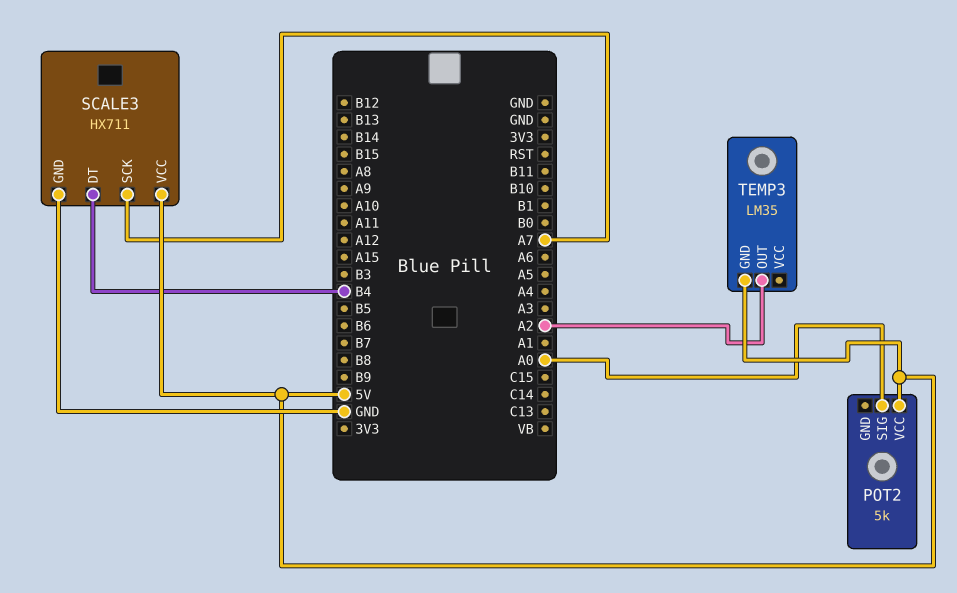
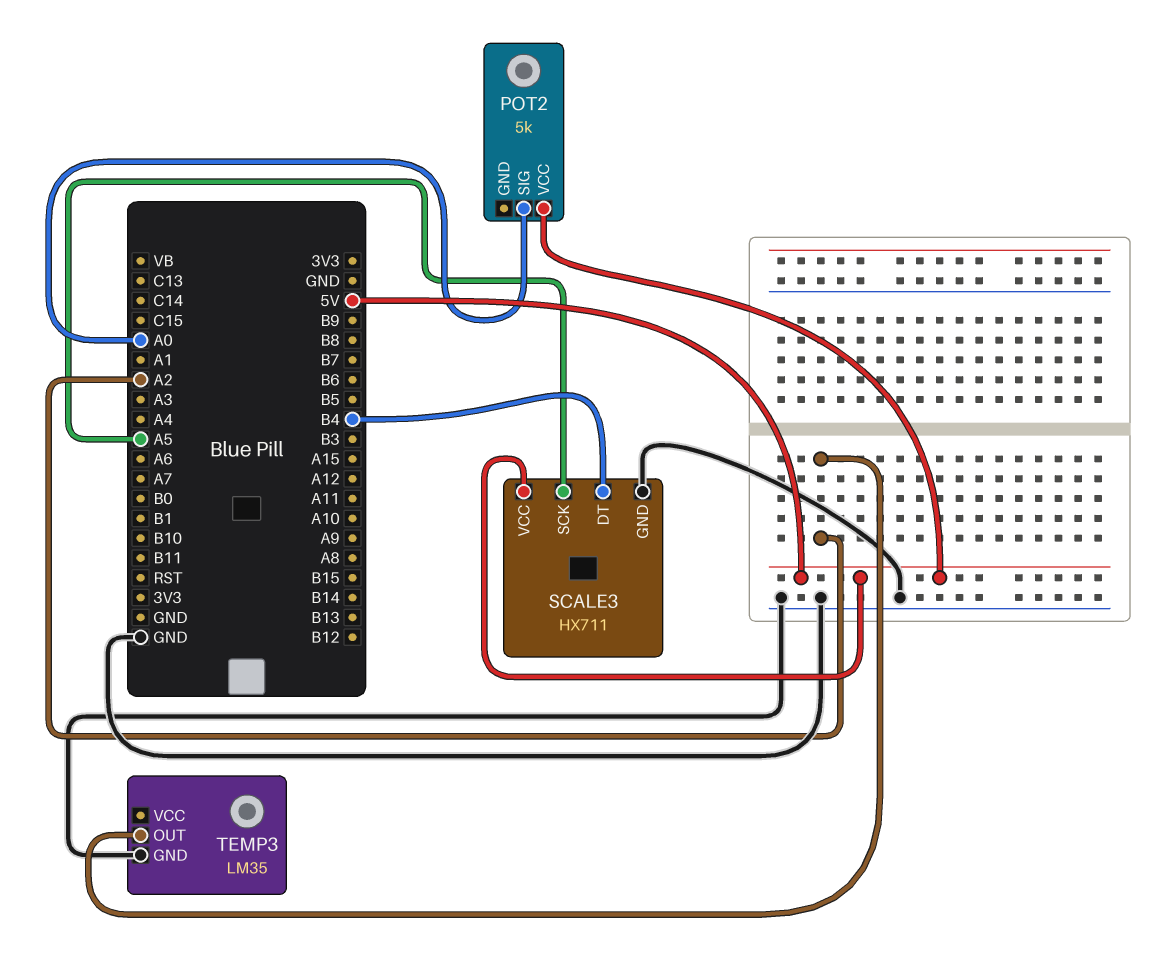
SCALE3 pin SCK: A7 -> A5
TEMP3 pin GND: 5V -> GND

